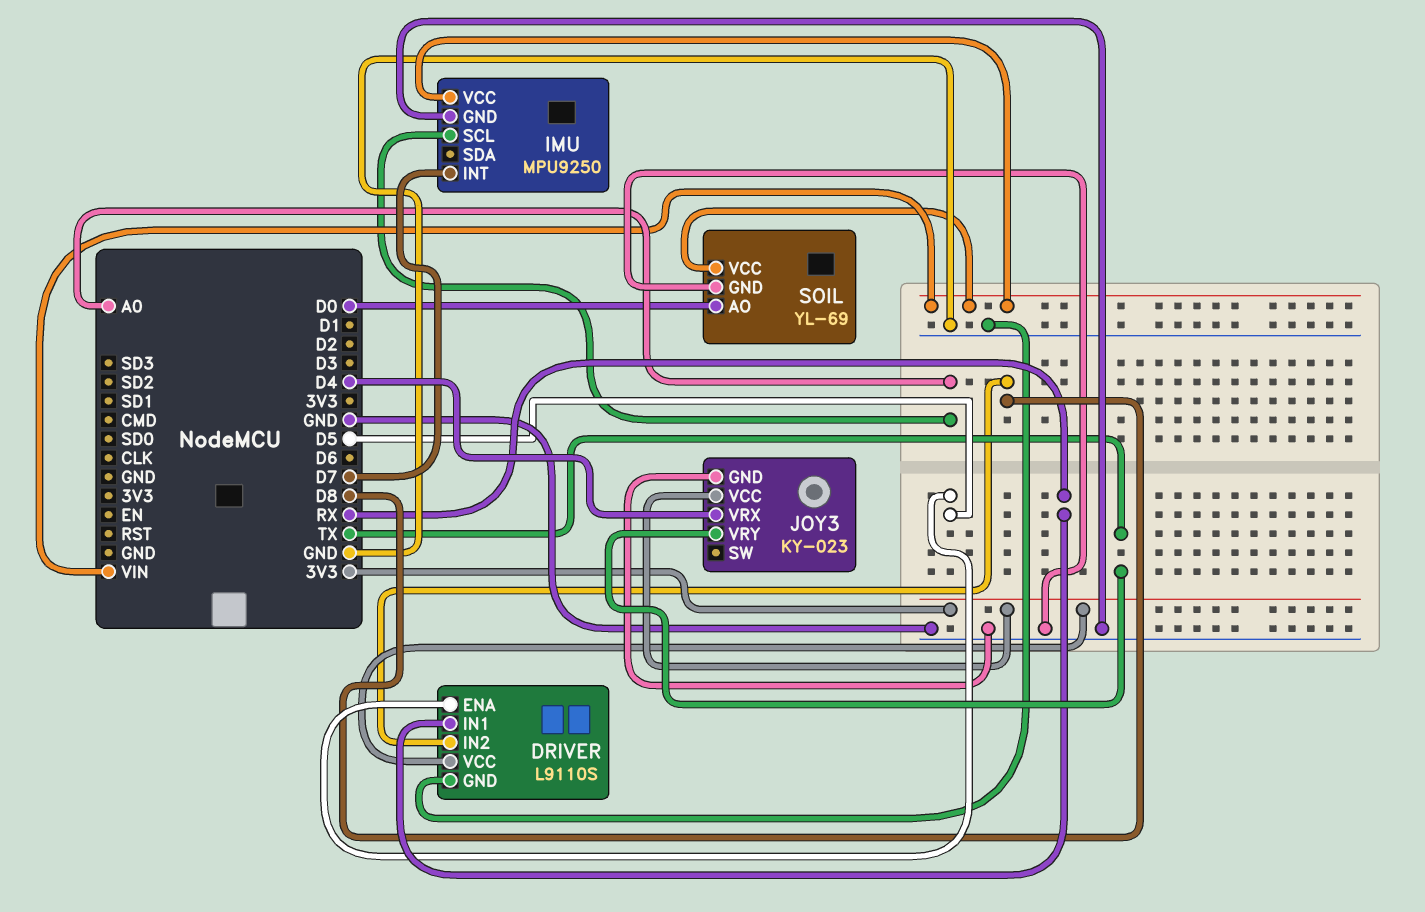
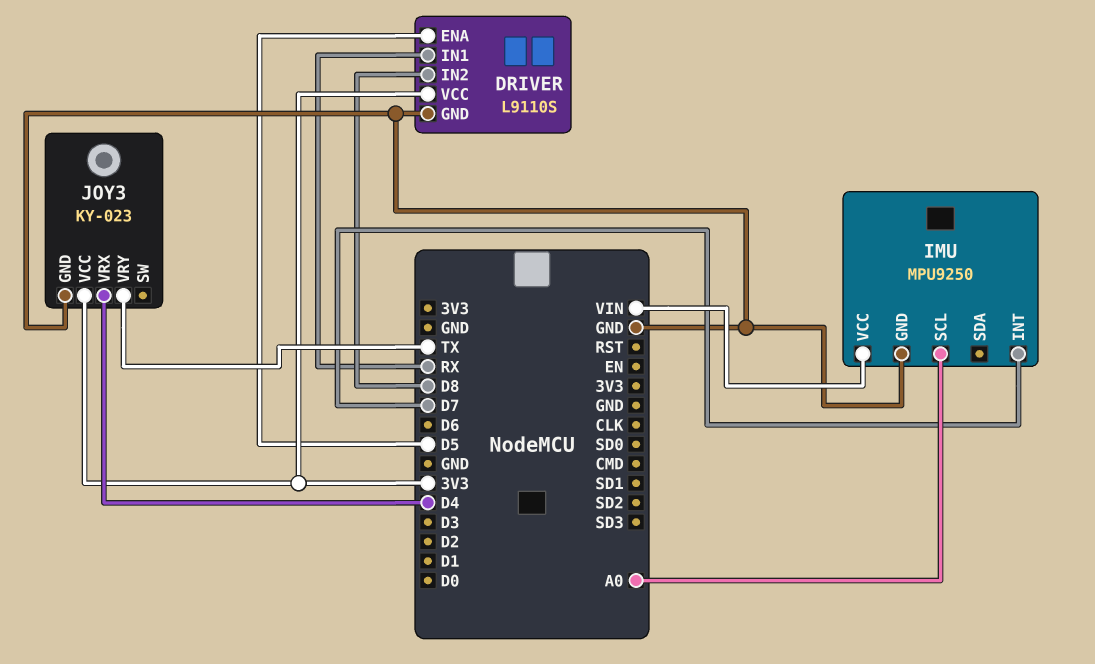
SOIL: YL-69 -> none
SOIL pin AO: D0 -> none
SOIL pin GND: GND -> none
SOIL pin VCC: VIN -> none

